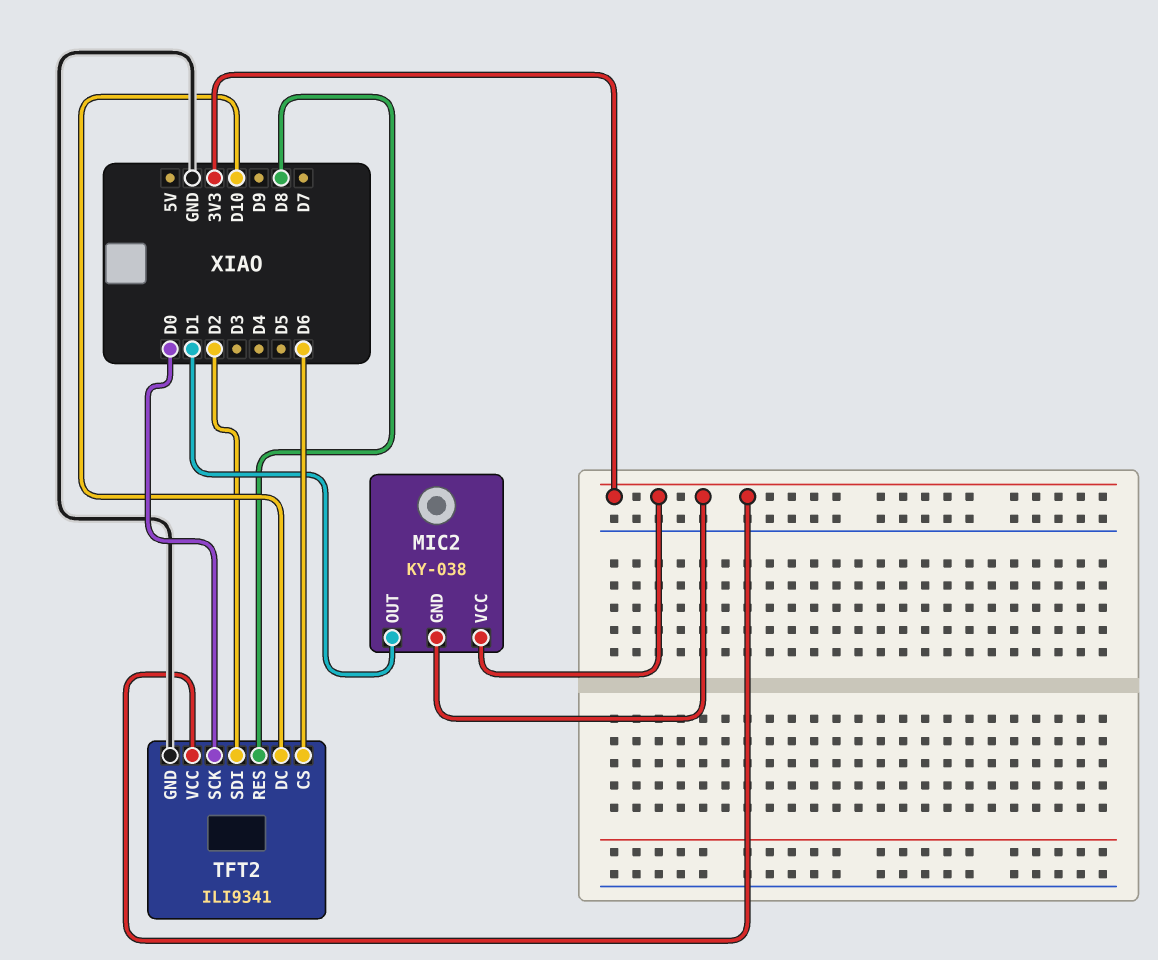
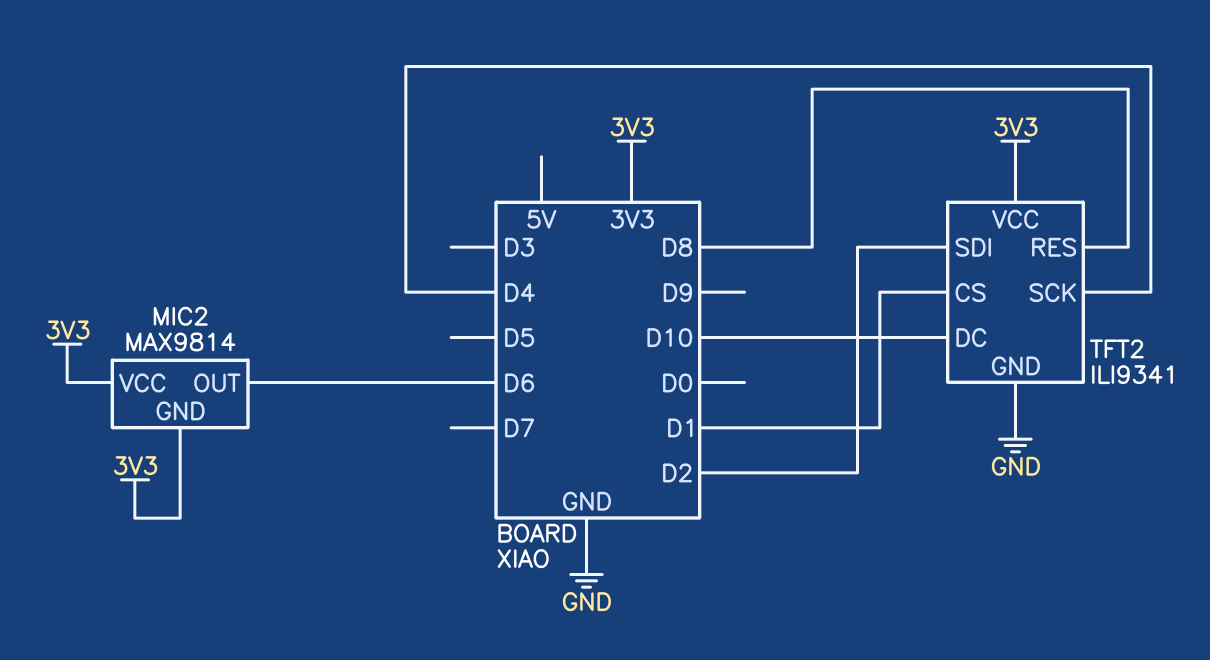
MIC2: KY-038 -> MAX9814
MIC2 pin OUT: D1 -> D6
TFT2 pin CS: D6 -> D1
TFT2 pin SCK: D0 -> D4

